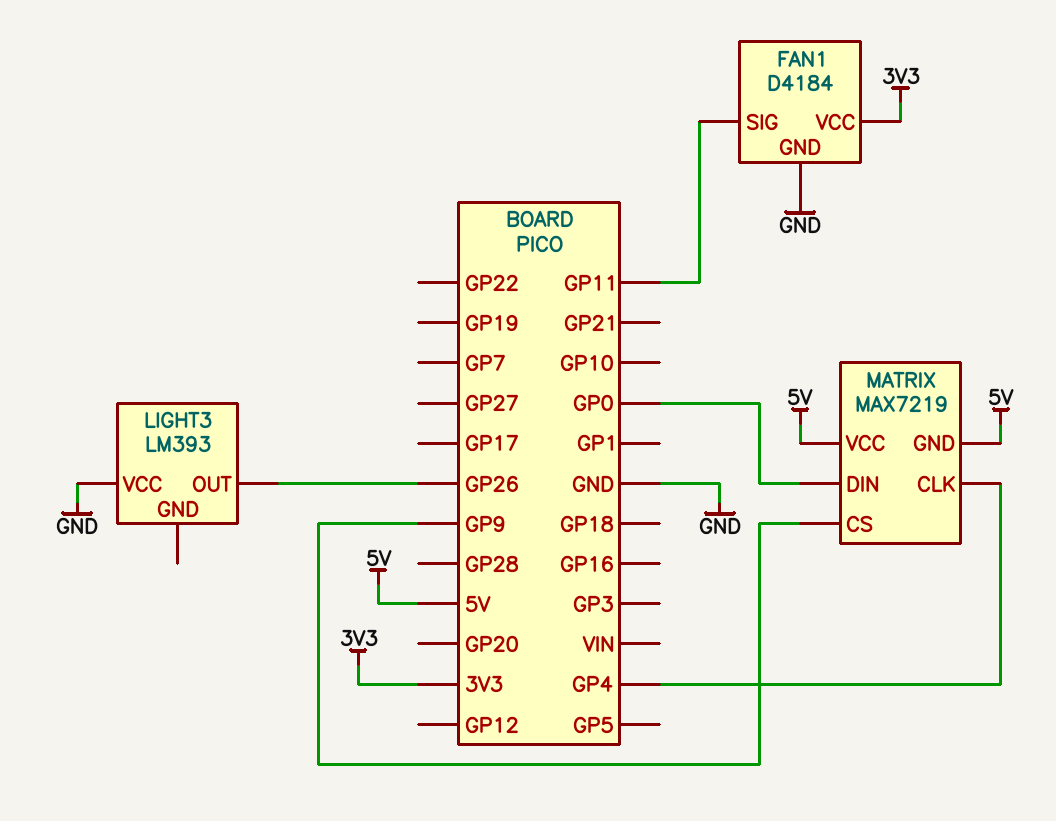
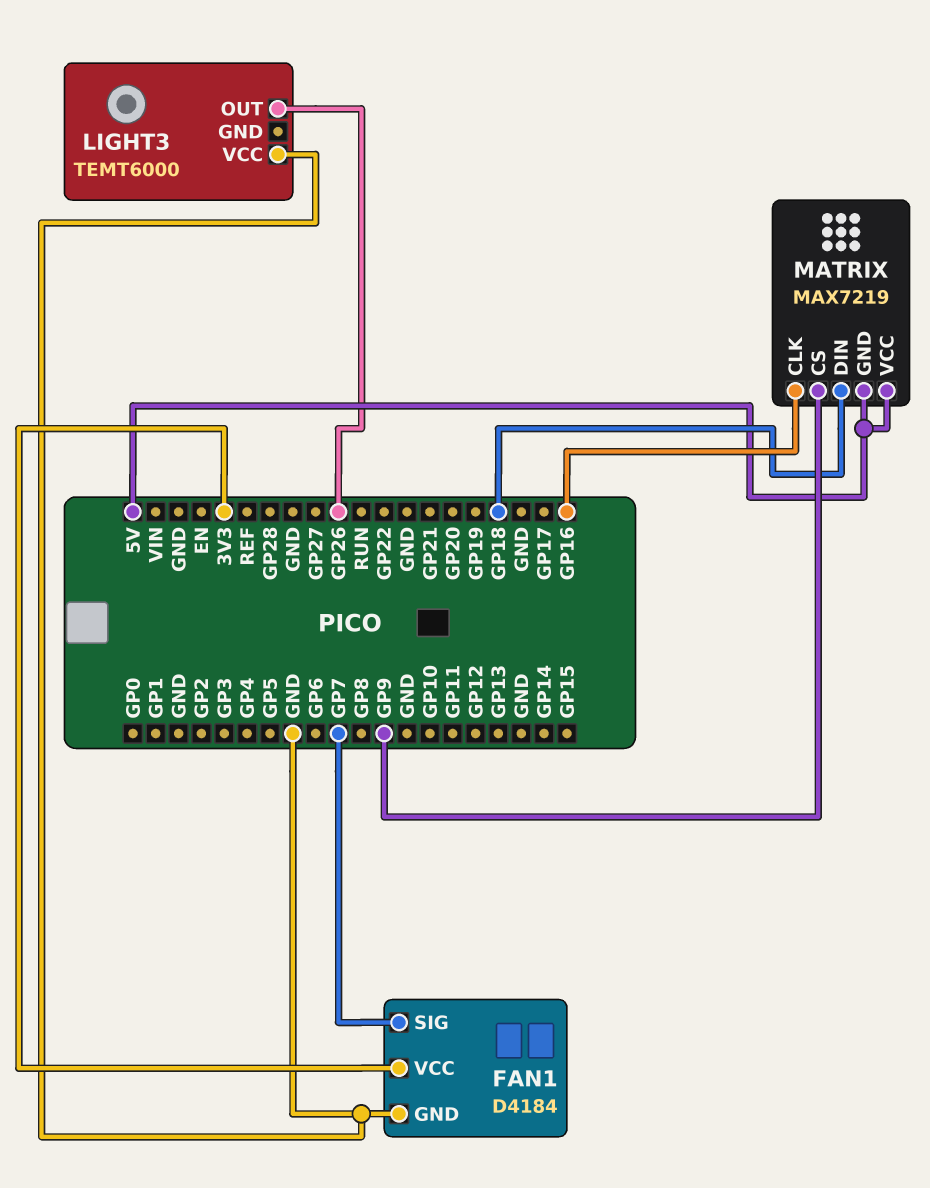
FAN1 pin SIG: GP11 -> GP7
LIGHT3: LM393 -> TEMT6000
MATRIX pin CLK: GP4 -> GP16
MATRIX pin DIN: GP0 -> GP18

